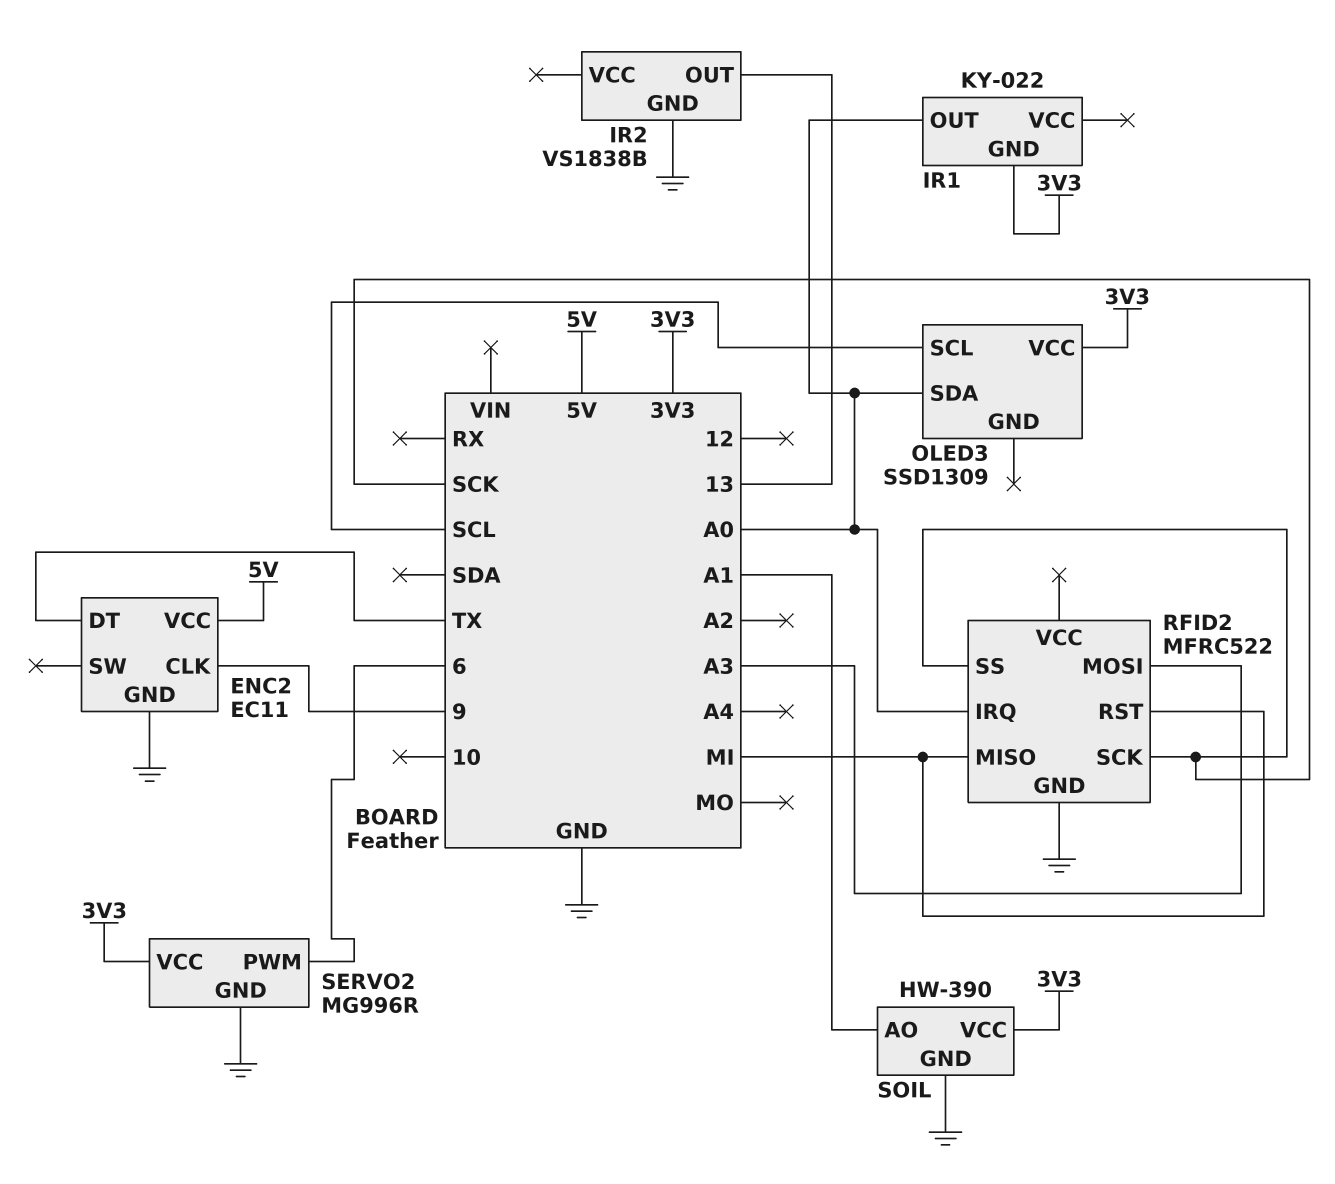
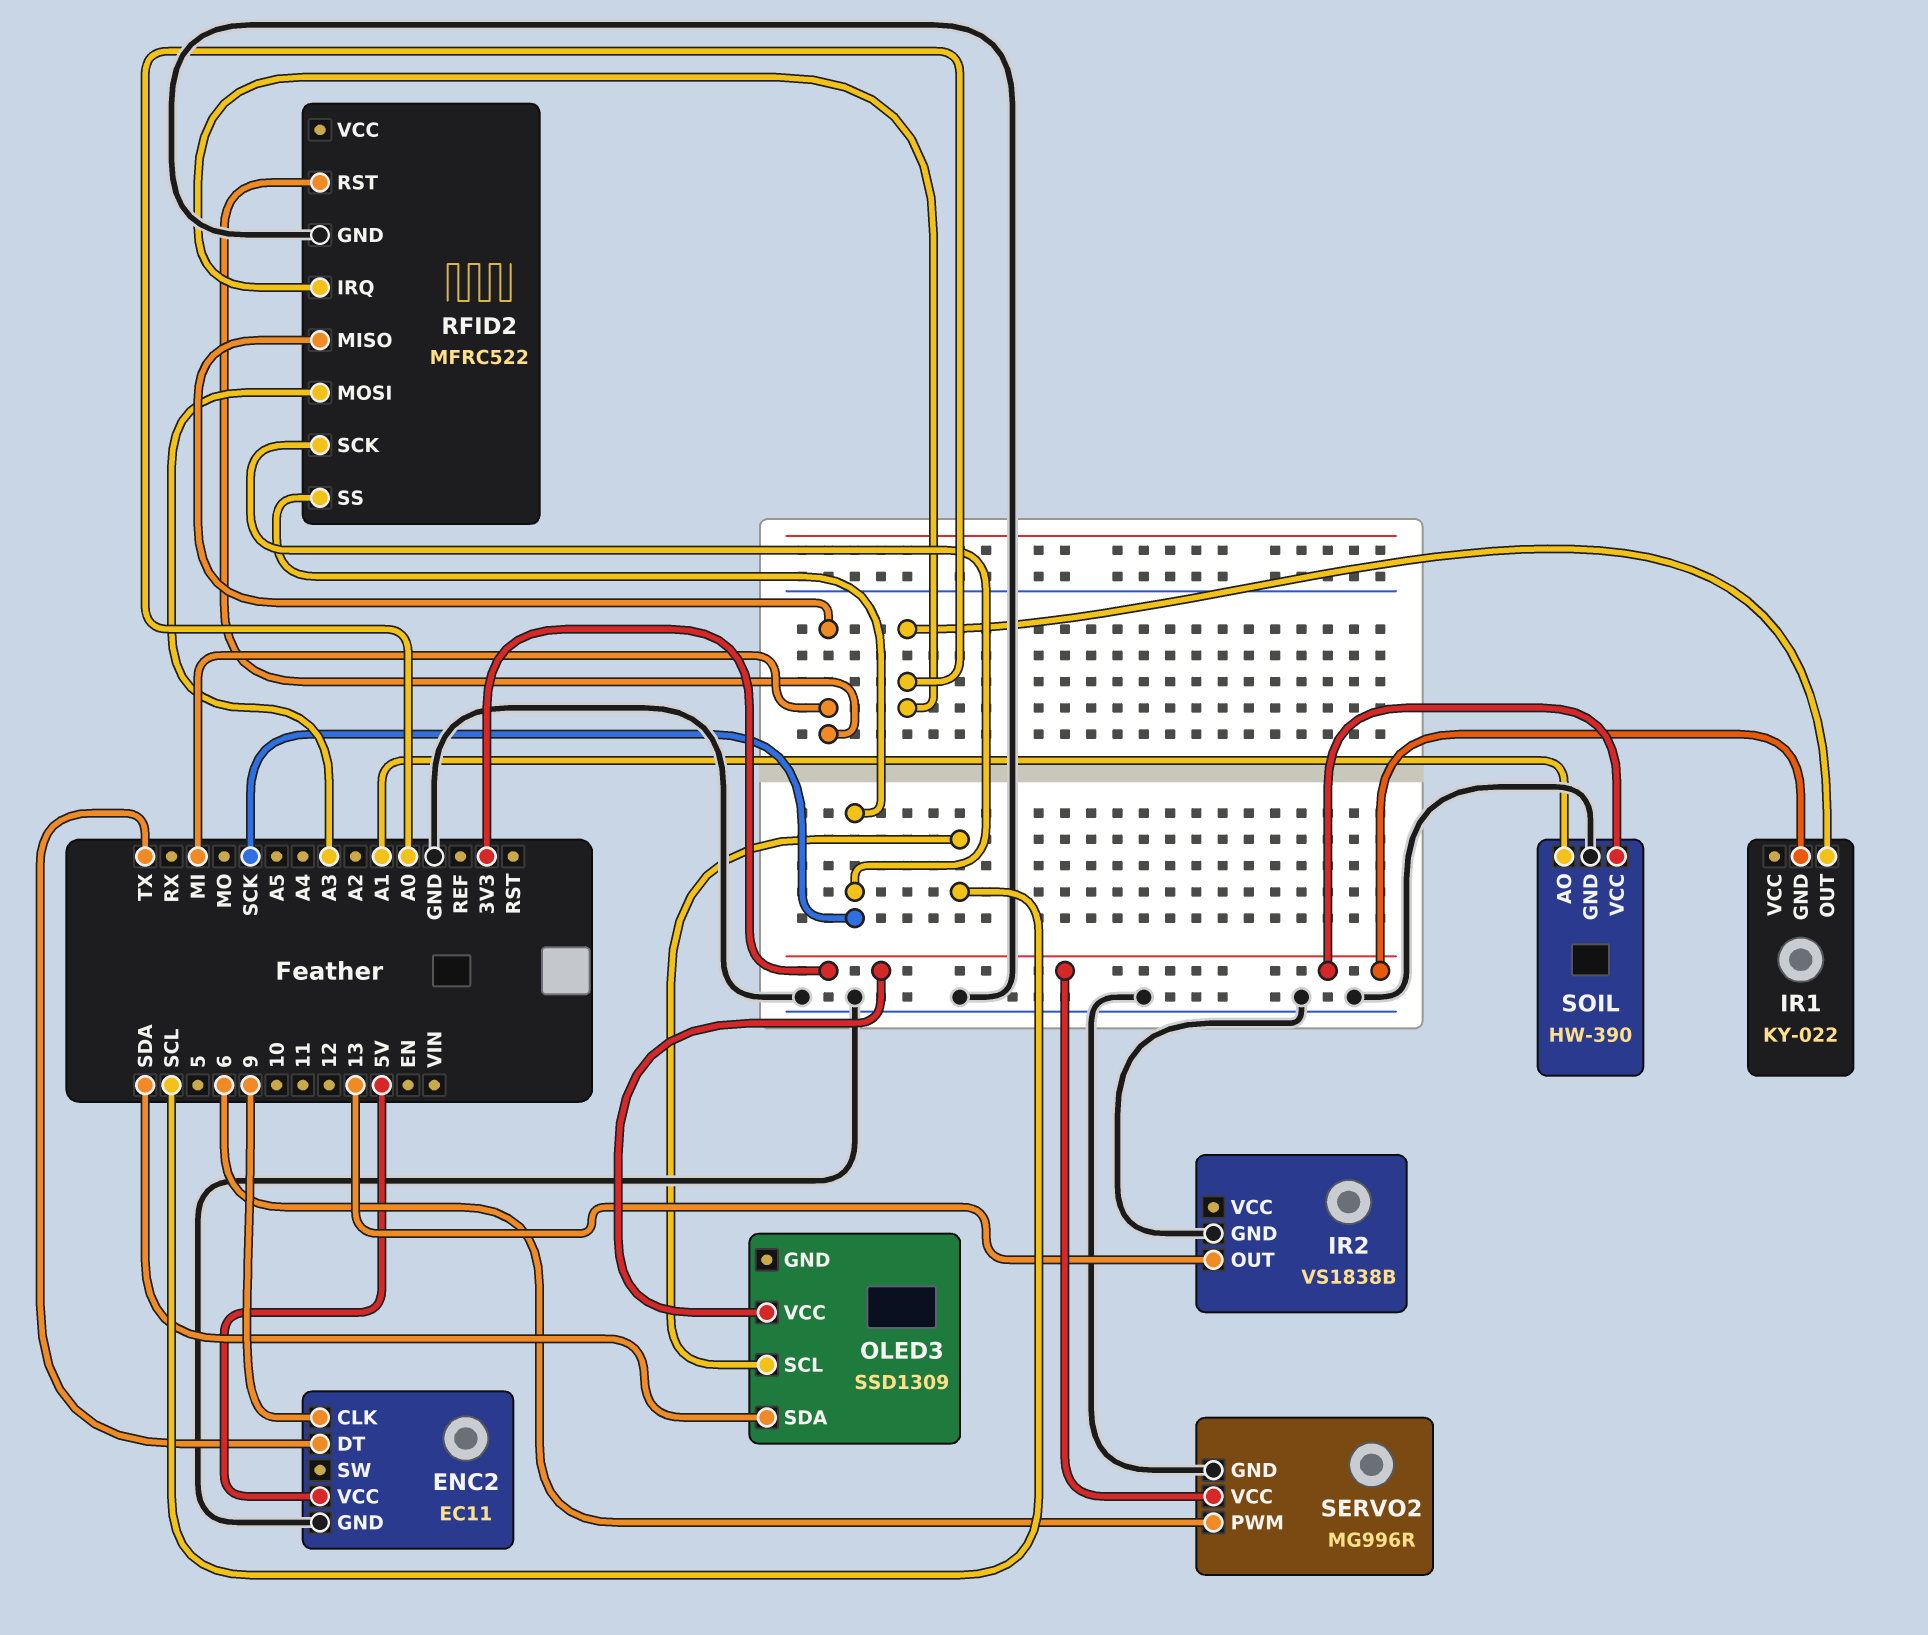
OLED3 pin SDA: A0 -> SDA

